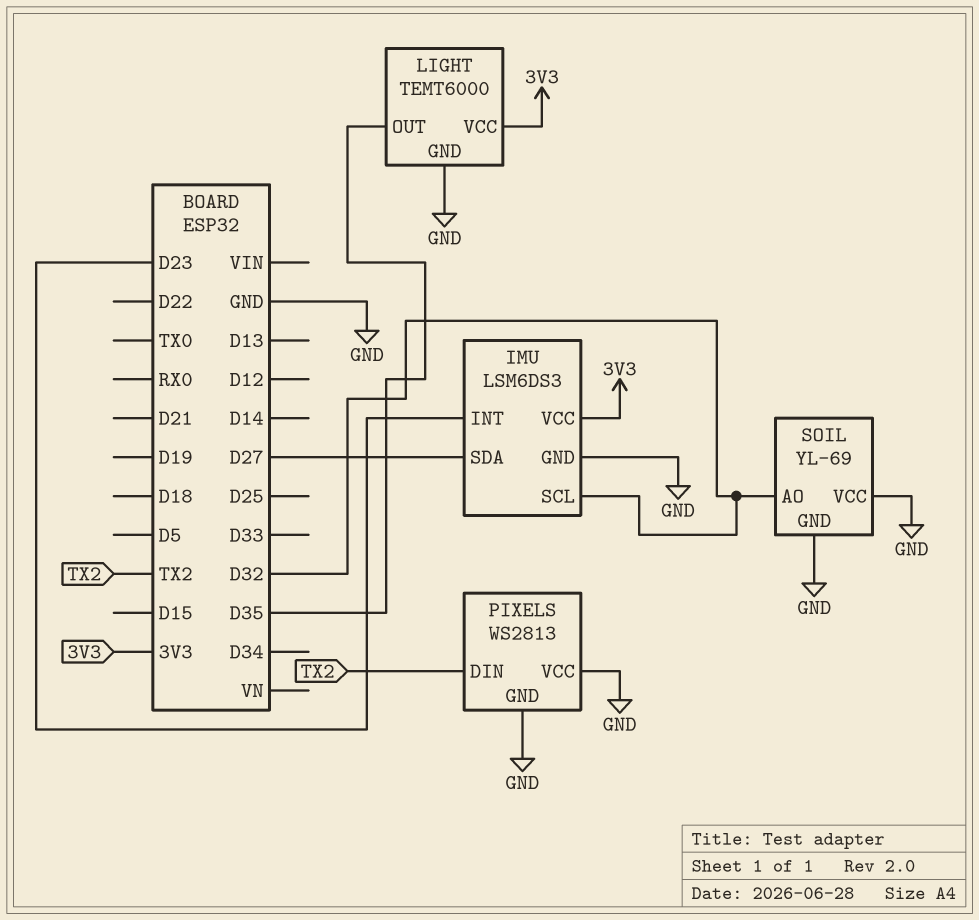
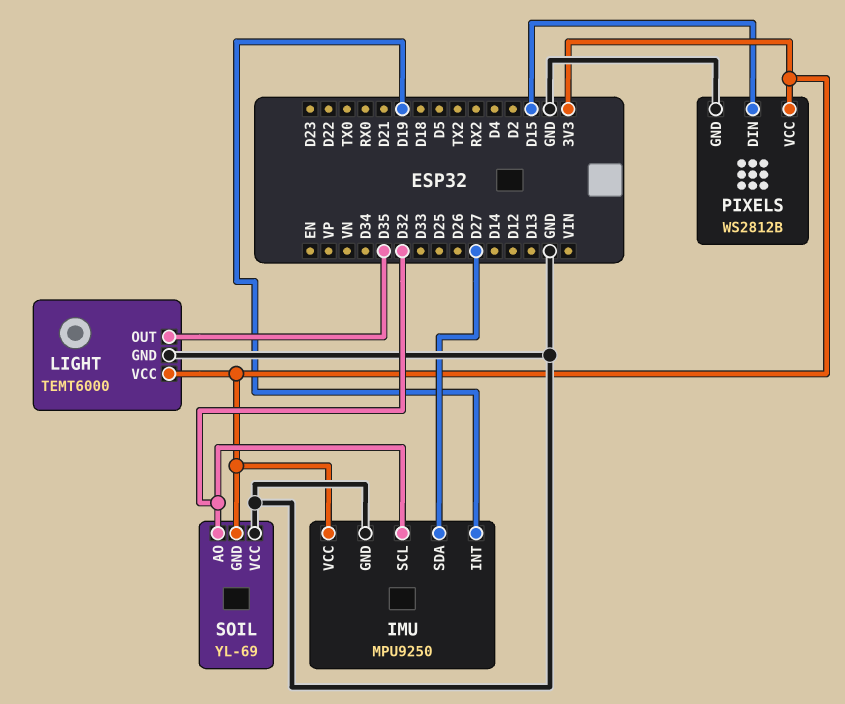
IMU: LSM6DS3 -> MPU9250
IMU pin INT: D23 -> D19
PIXELS: WS2813 -> WS2812B
PIXELS pin DIN: TX2 -> D15
PIXELS pin VCC: GND -> 3V3
SOIL pin GND: GND -> 3V3

